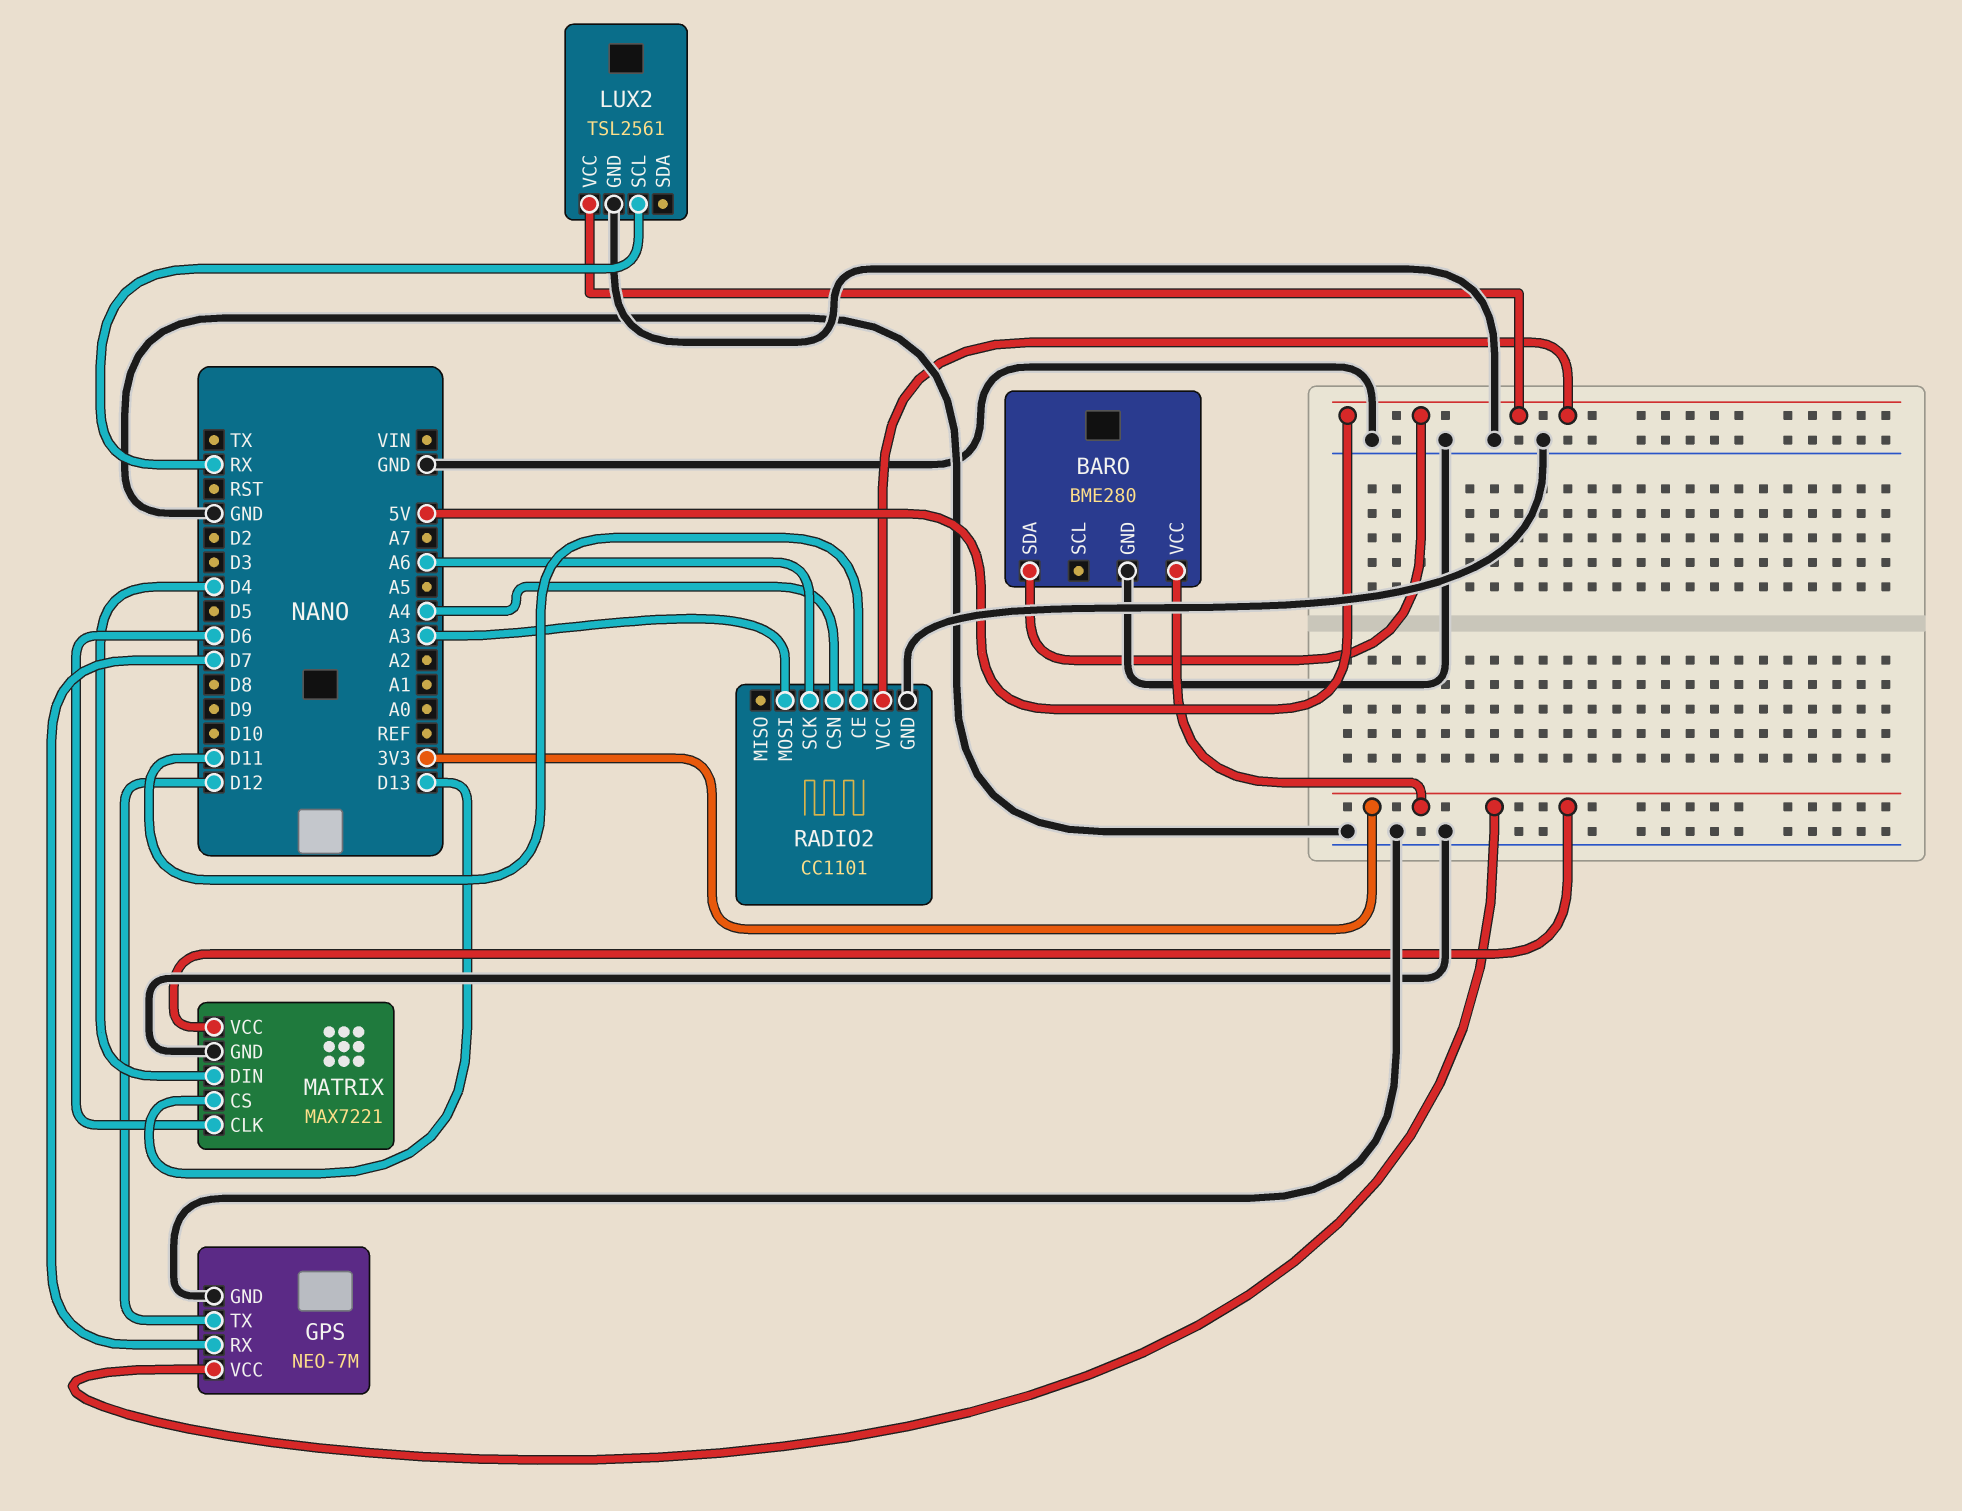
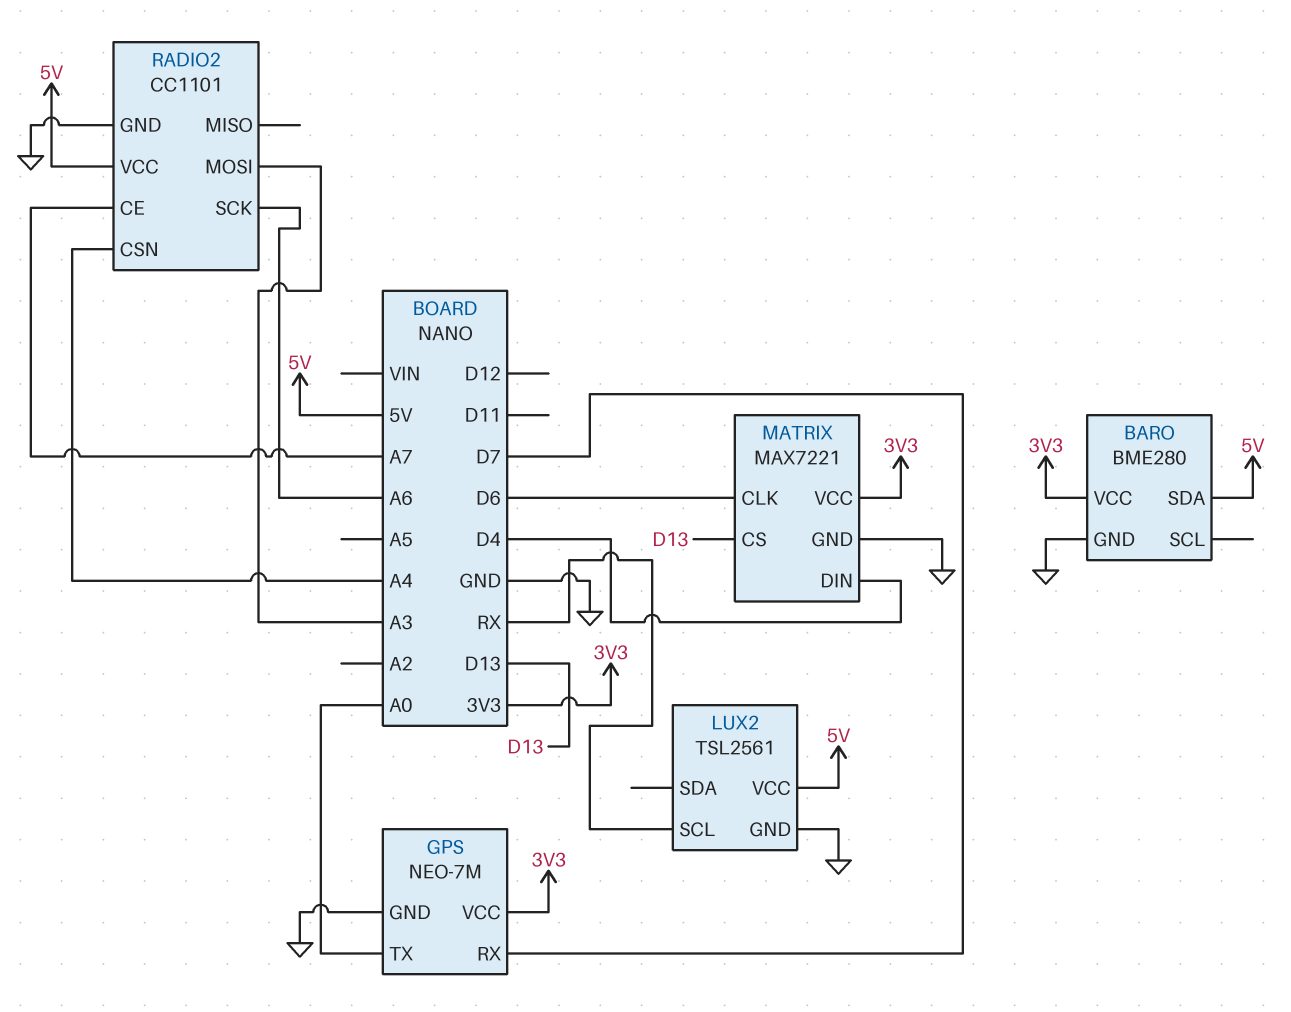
GPS pin TX: D12 -> A0
RADIO2 pin CE: D11 -> A7

